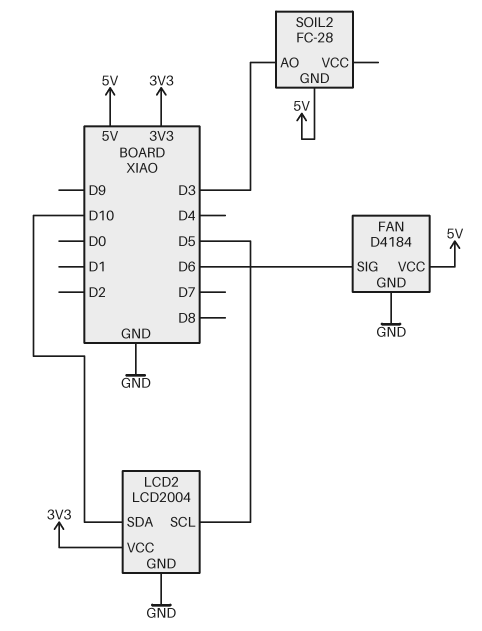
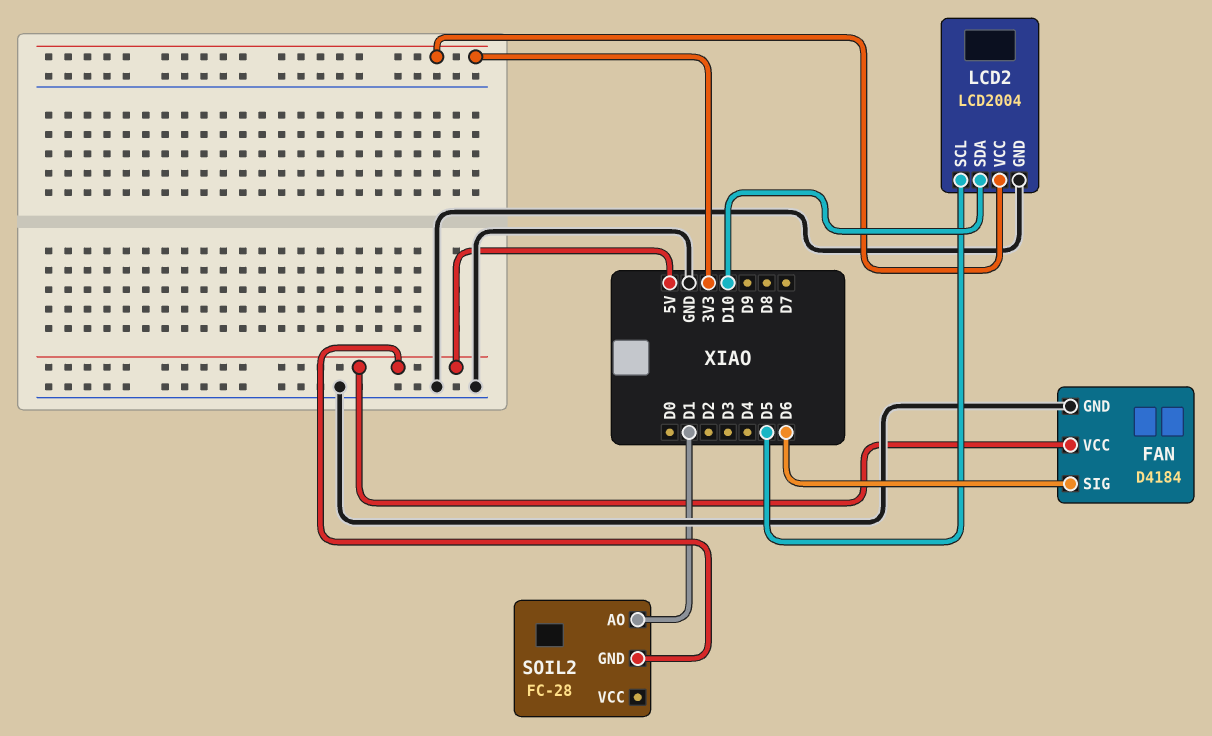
SOIL2 pin AO: D3 -> D1

